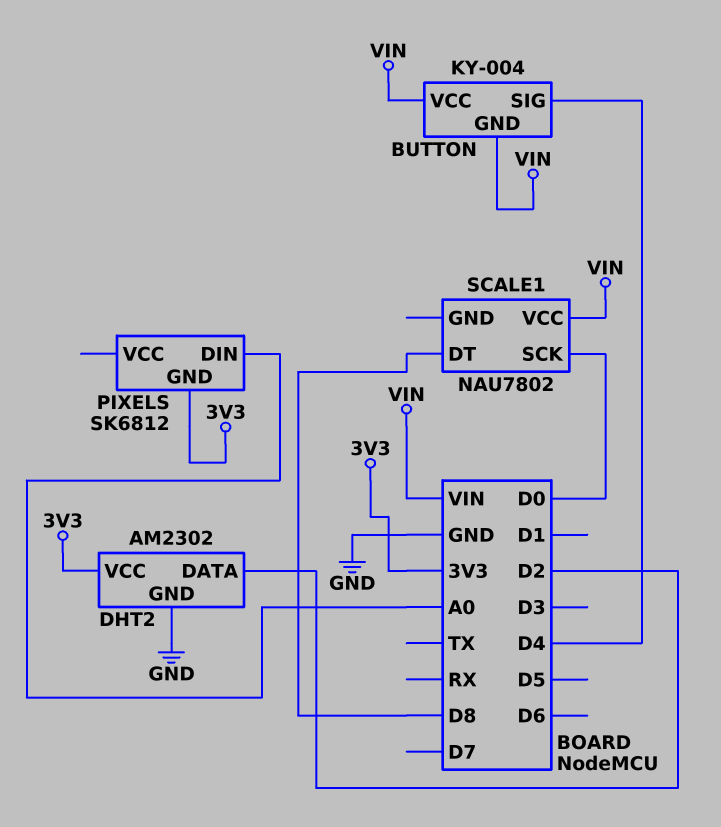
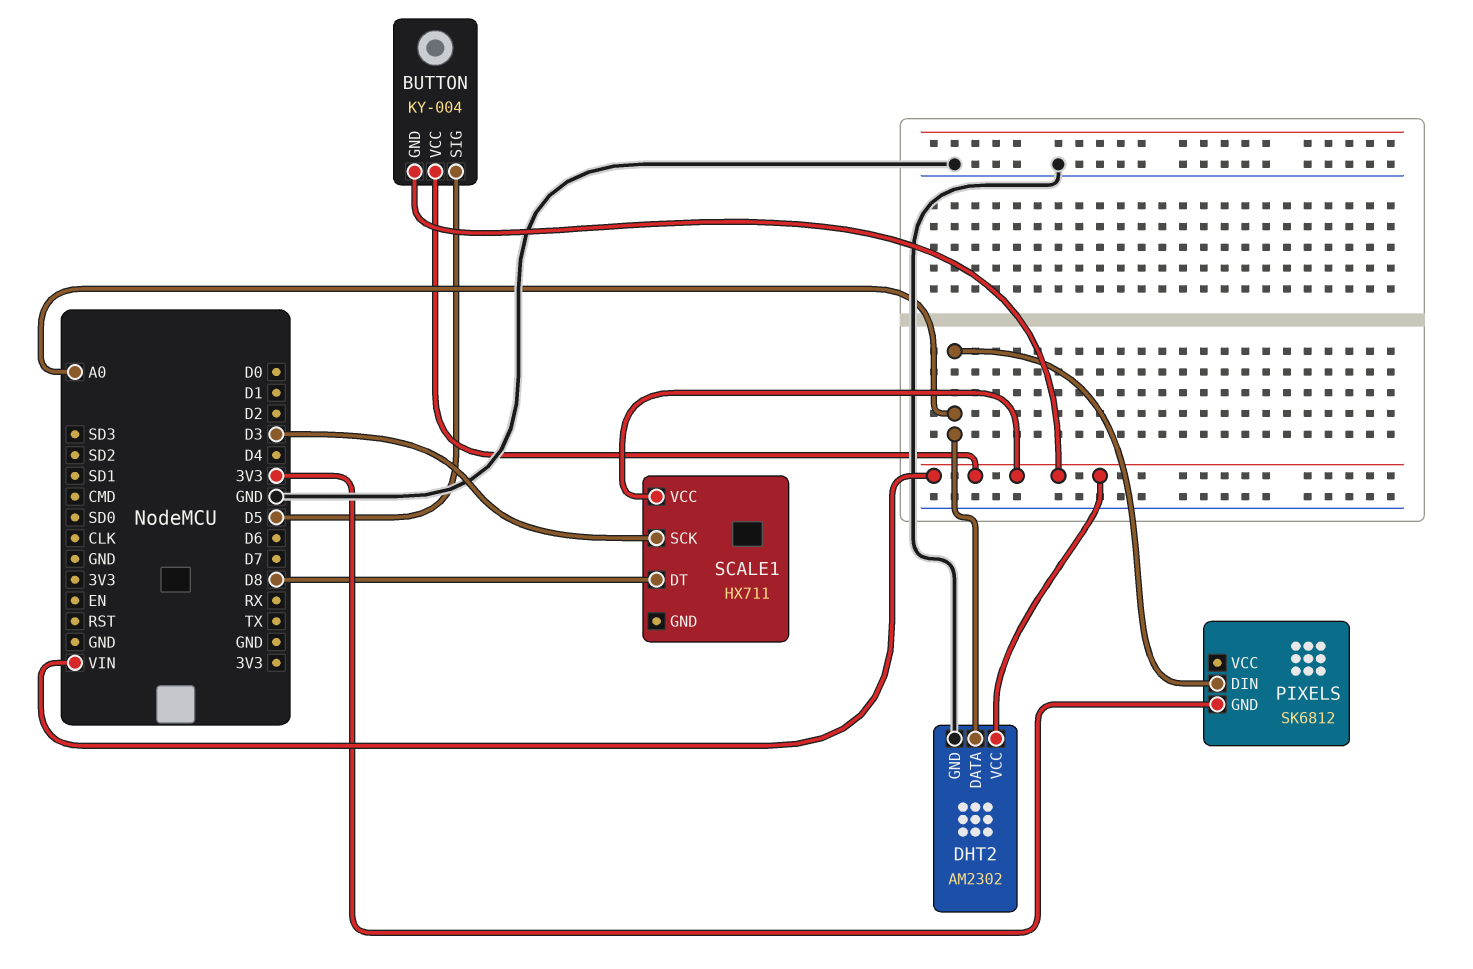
BUTTON pin SIG: D4 -> D5
DHT2 pin DATA: D2 -> A0
DHT2 pin VCC: 3V3 -> VIN
SCALE1: NAU7802 -> HX711
SCALE1 pin SCK: D0 -> D3

